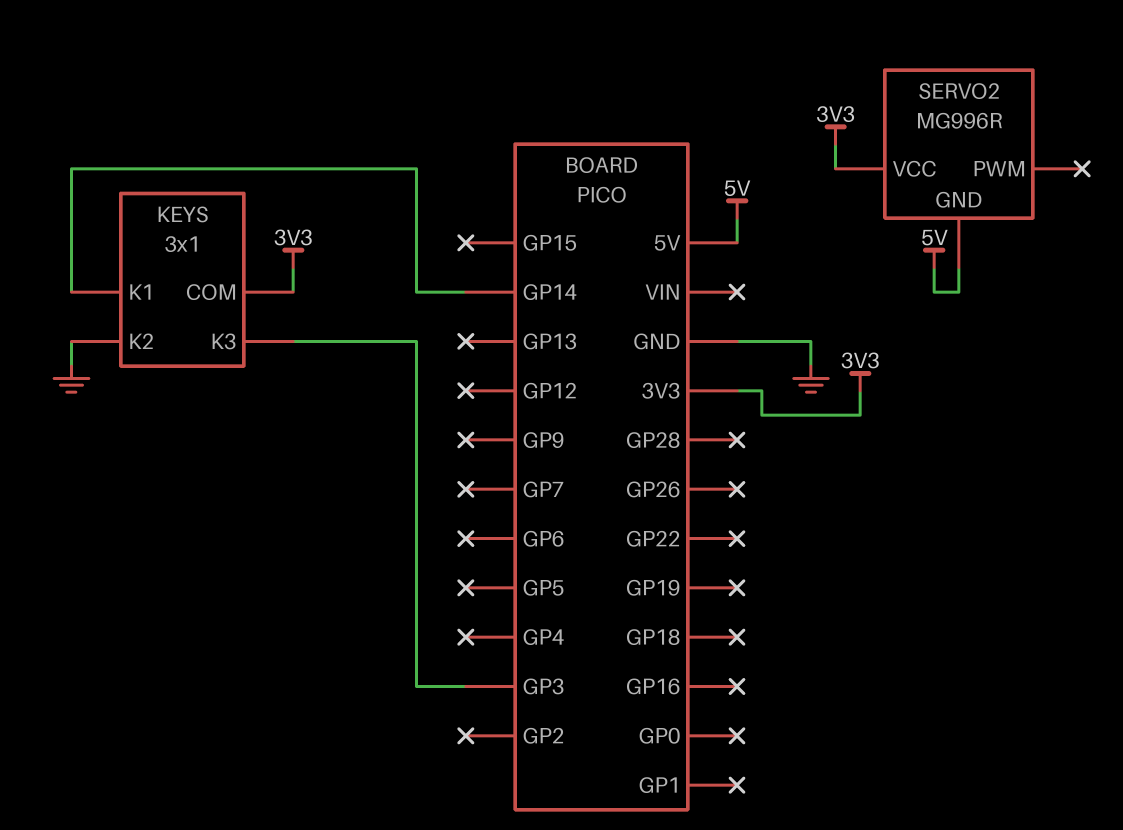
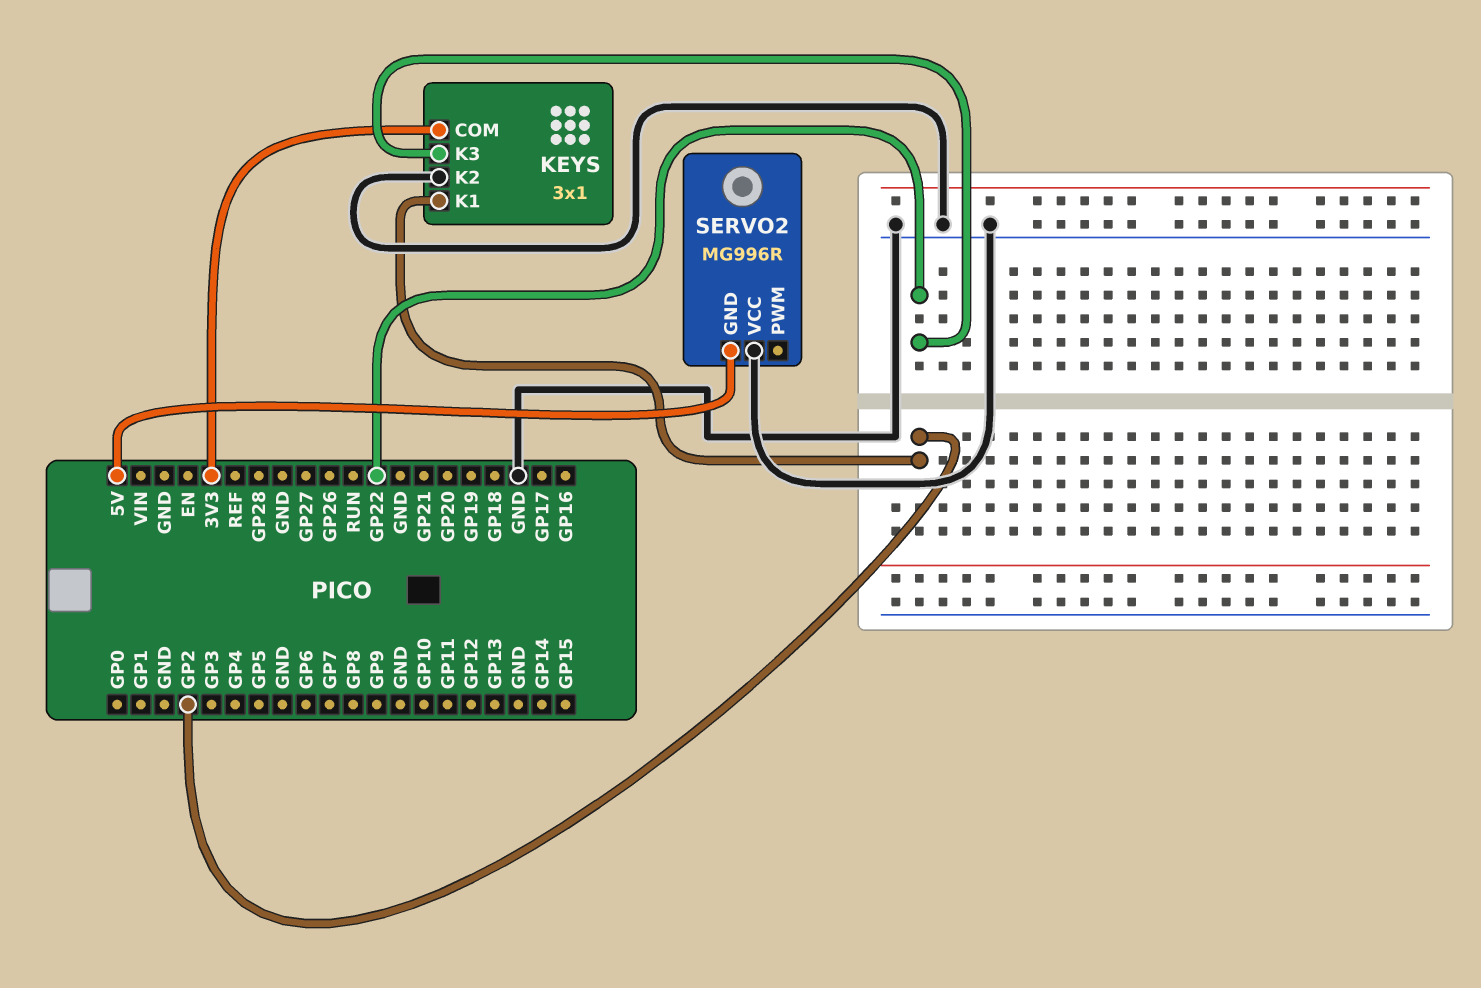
KEYS pin K1: GP14 -> GP2
KEYS pin K3: GP3 -> GP22
SERVO2 pin VCC: 3V3 -> GND

